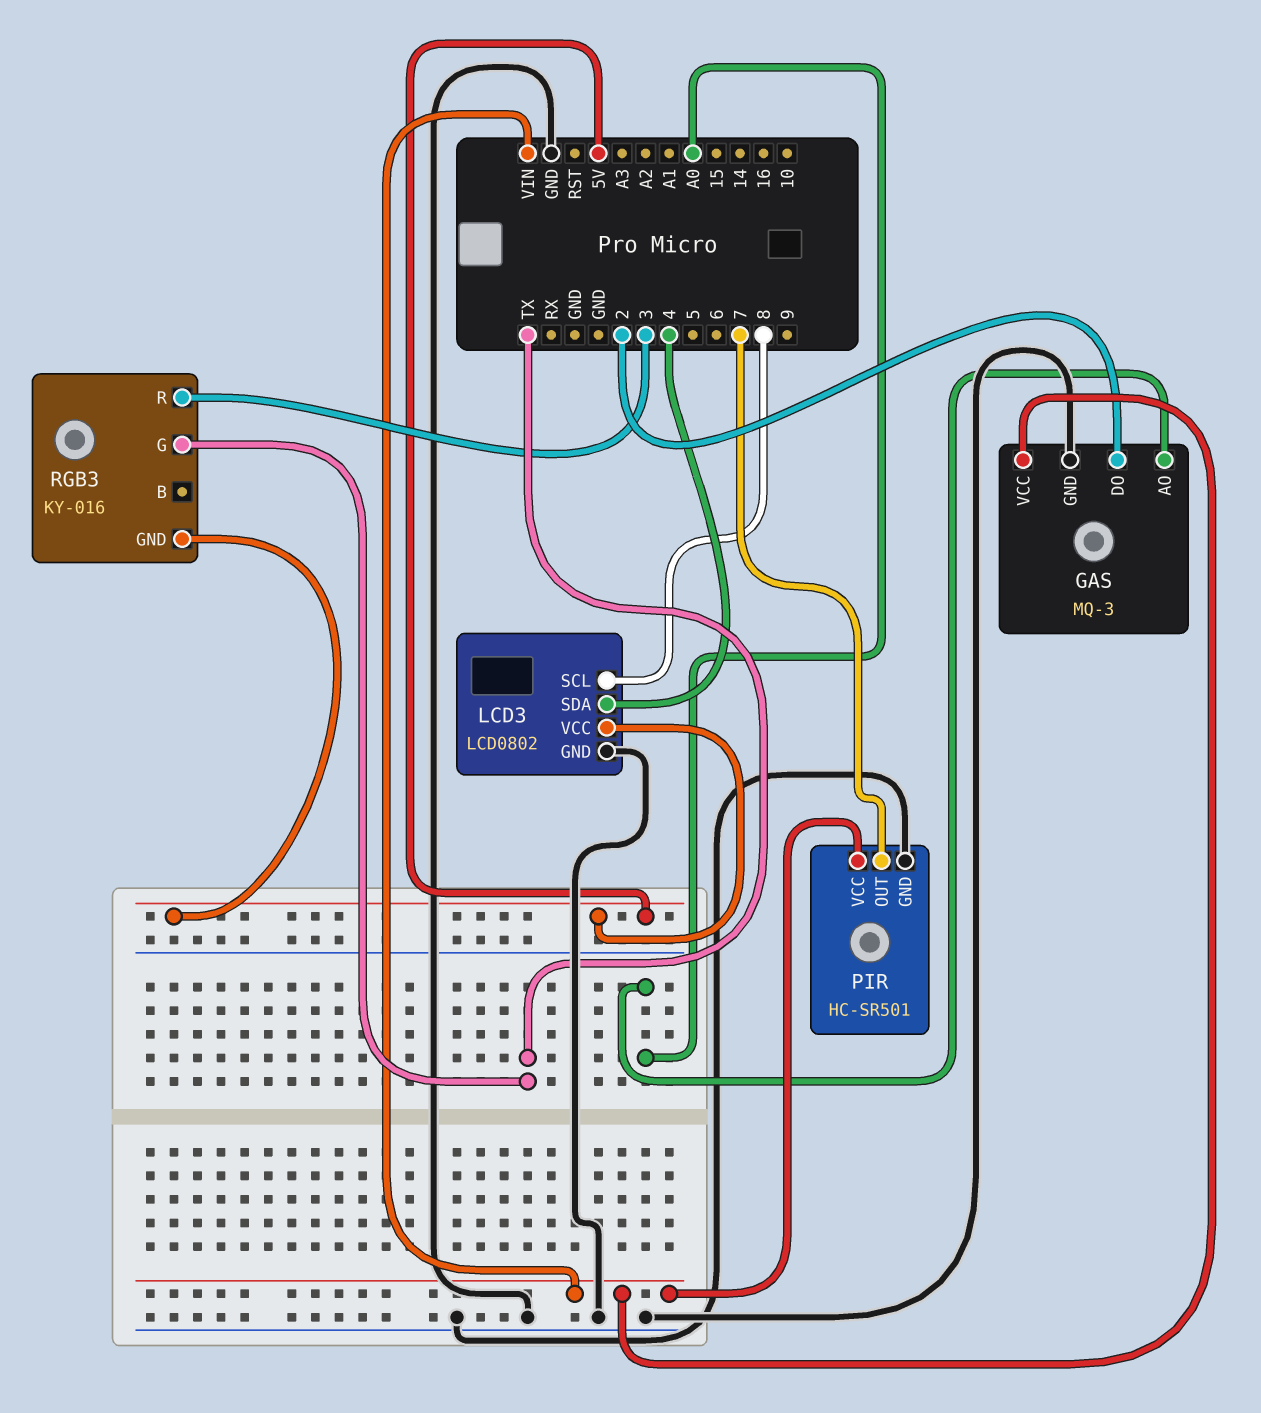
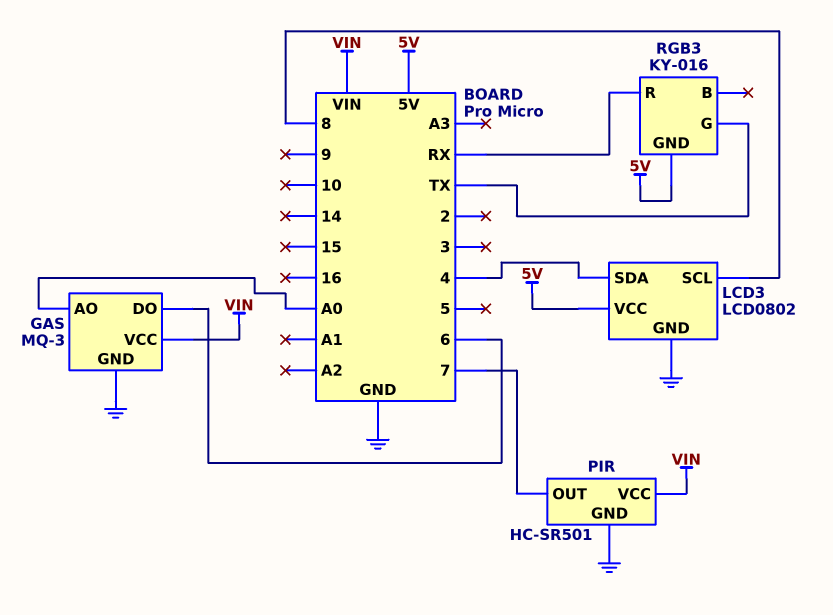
GAS pin DO: 2 -> 6
RGB3 pin R: 3 -> RX

